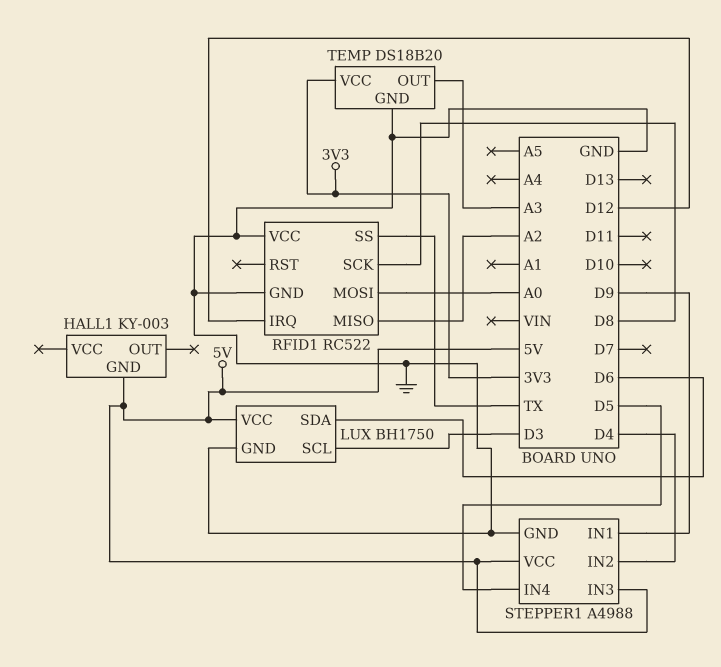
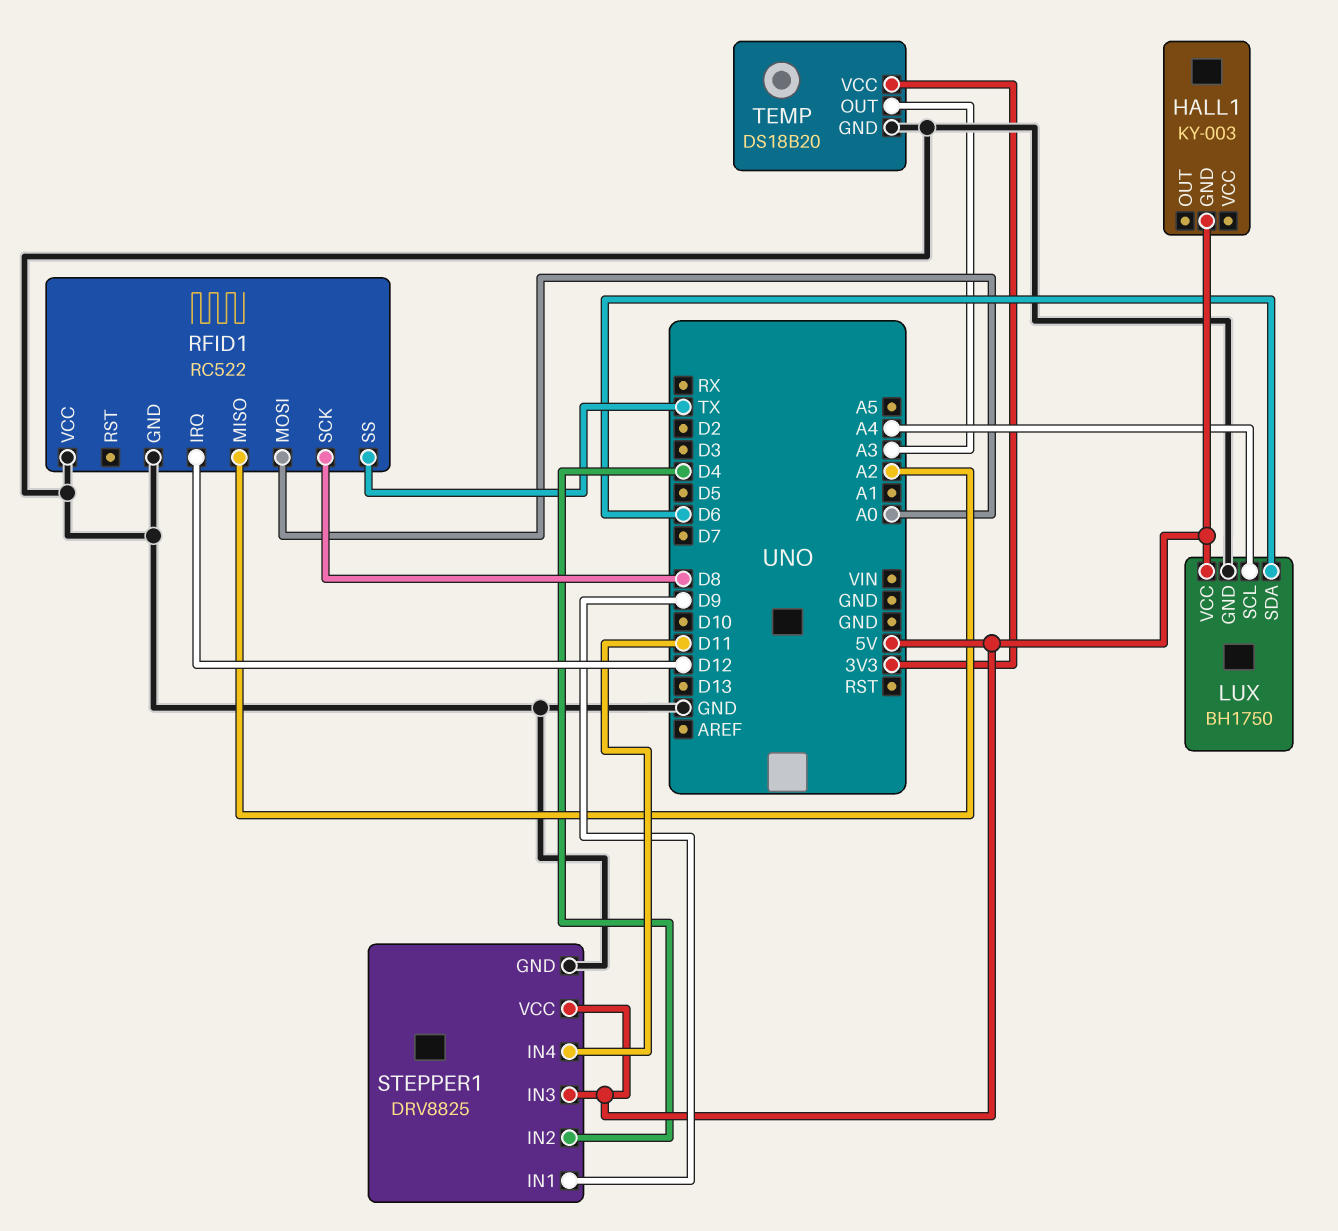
LUX pin SCL: D3 -> A4
STEPPER1: A4988 -> DRV8825
STEPPER1 pin IN4: D5 -> D11

